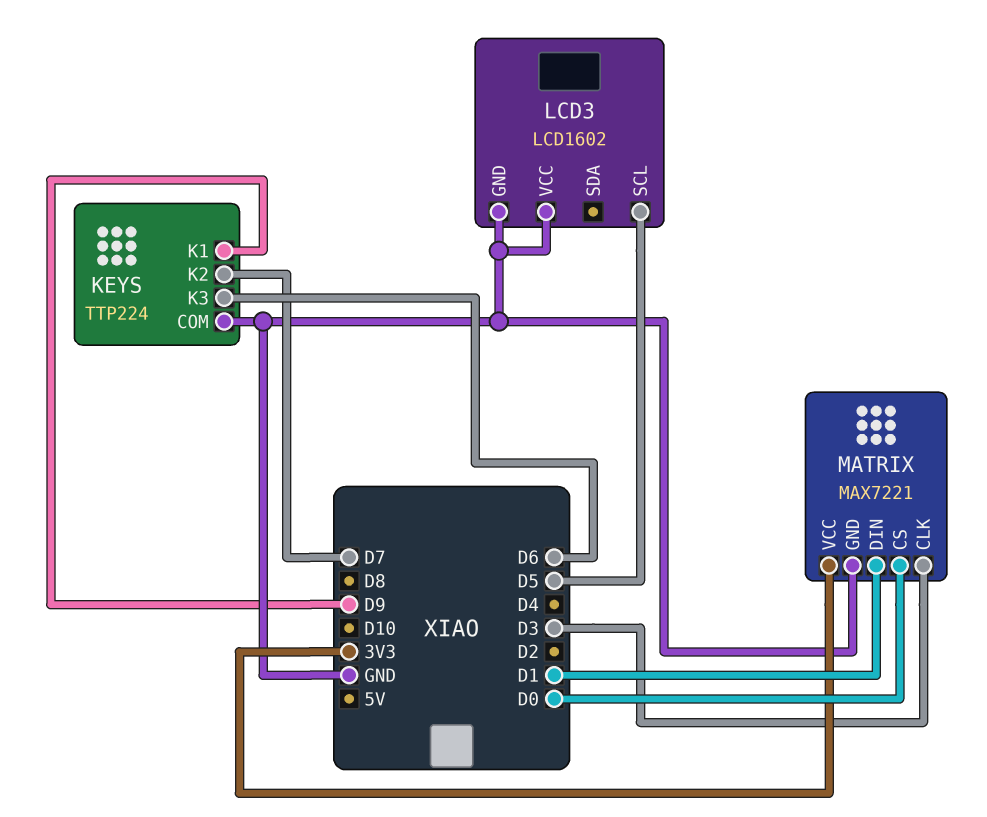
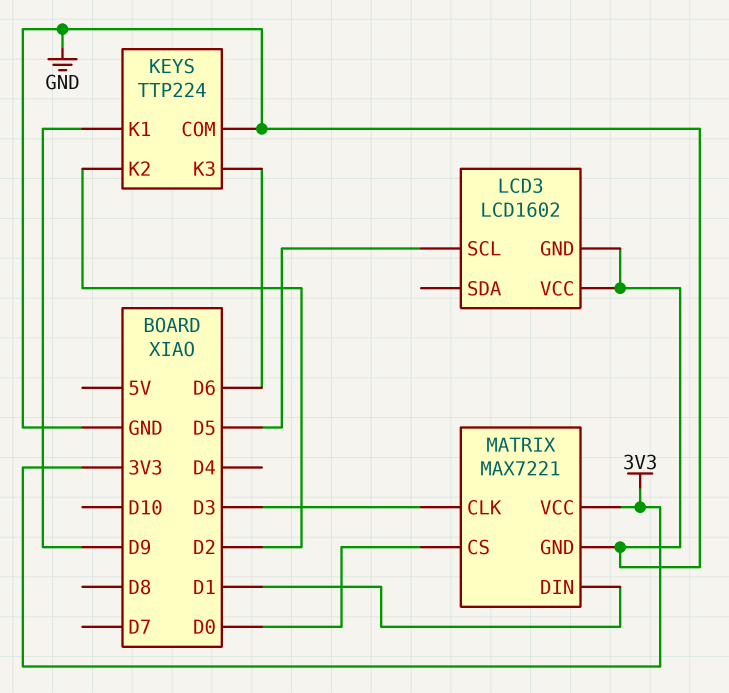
KEYS pin K2: D7 -> D2

